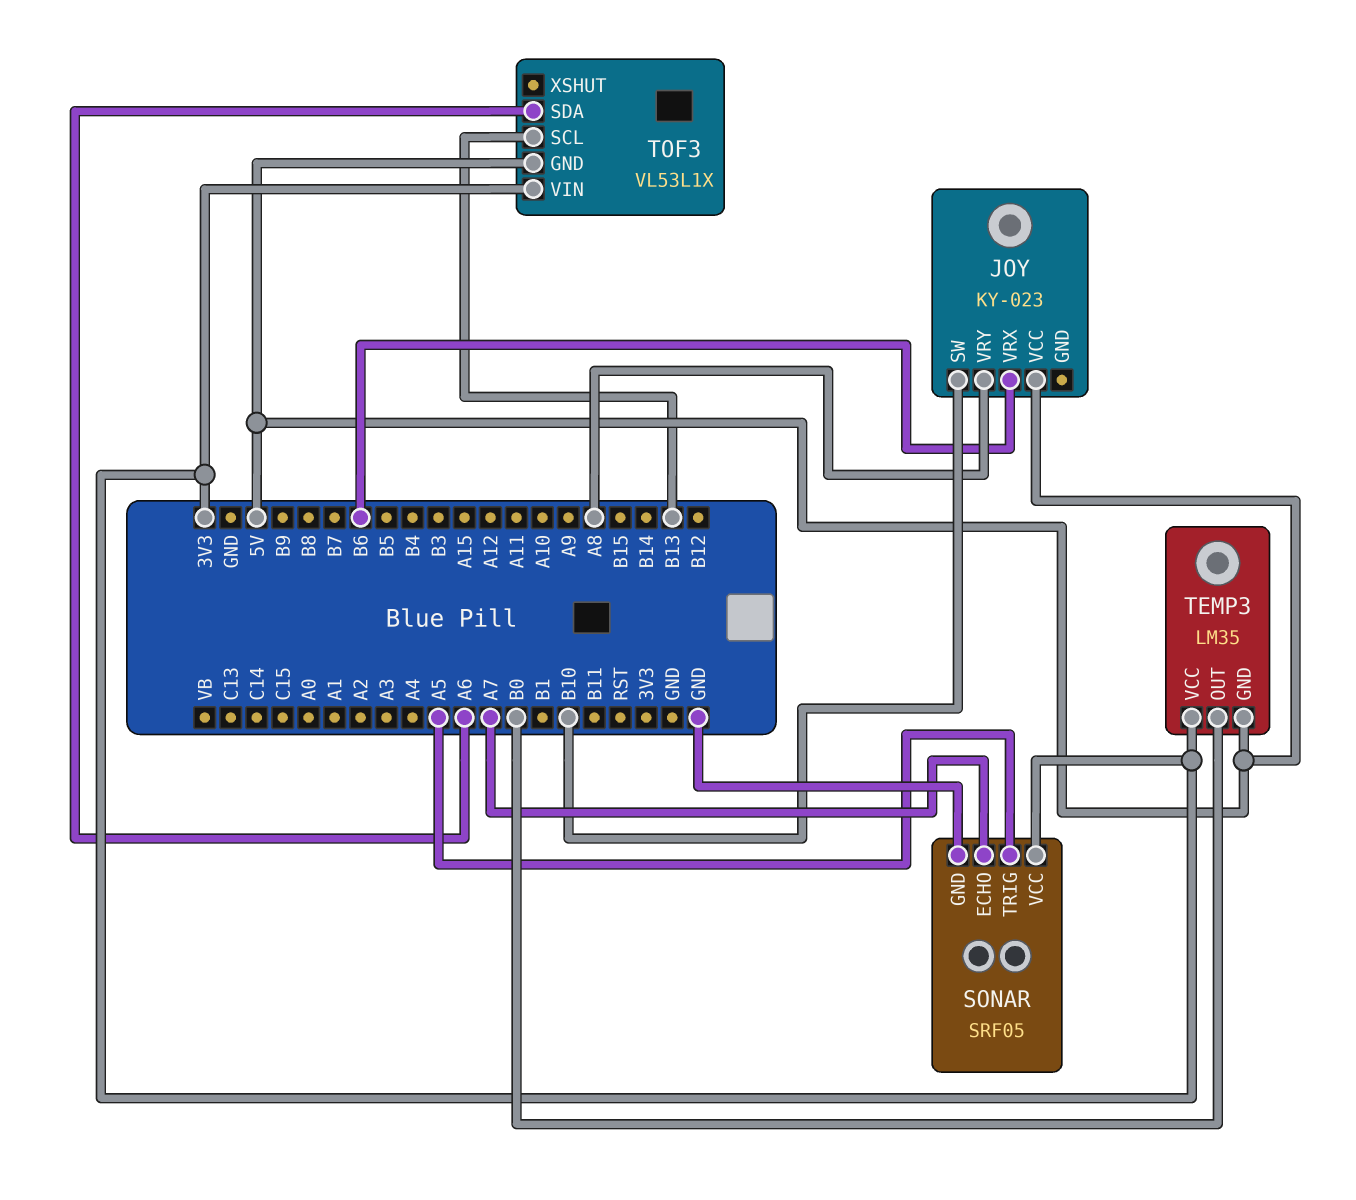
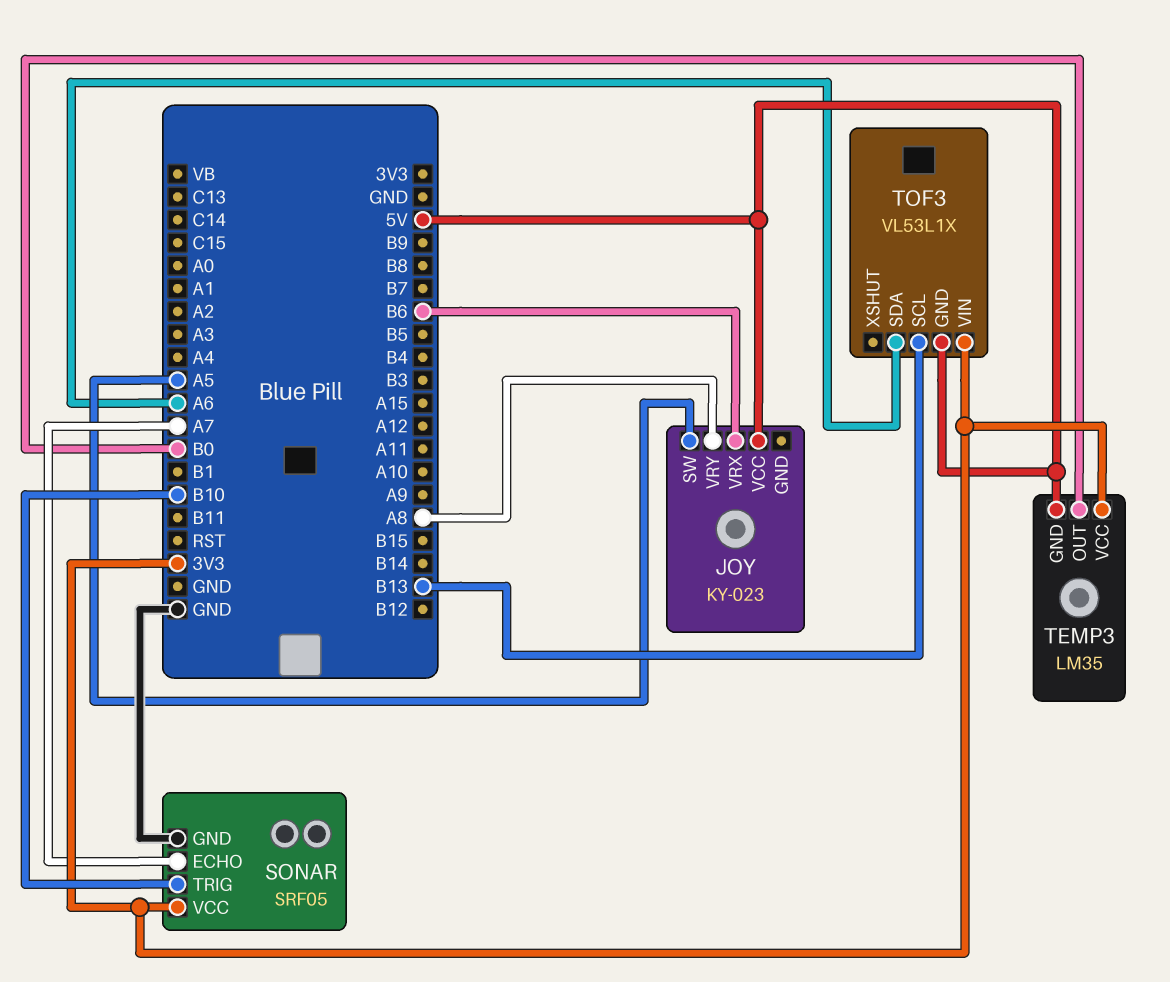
JOY pin SW: B10 -> A5
SONAR pin TRIG: A5 -> B10

